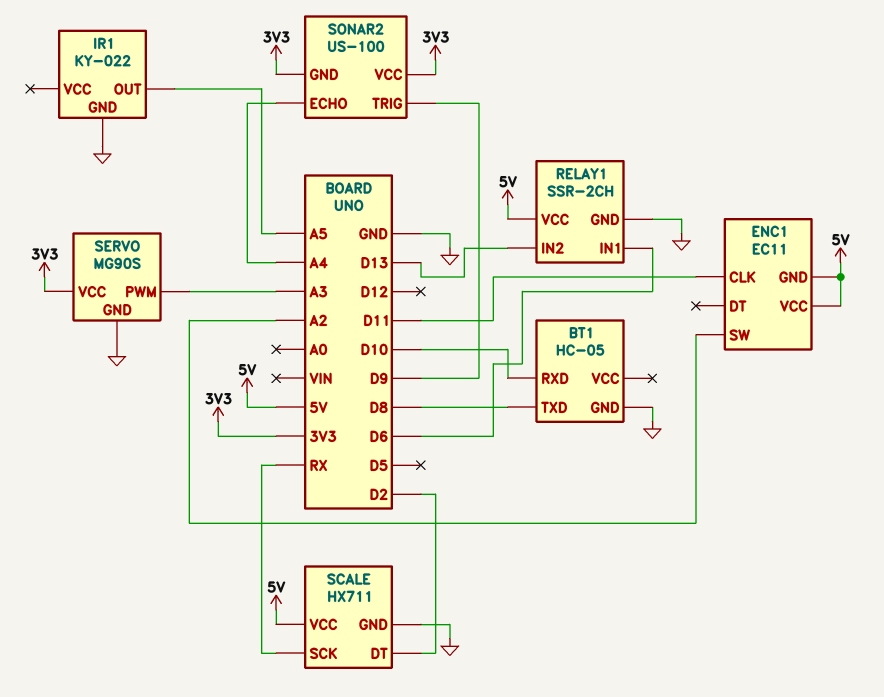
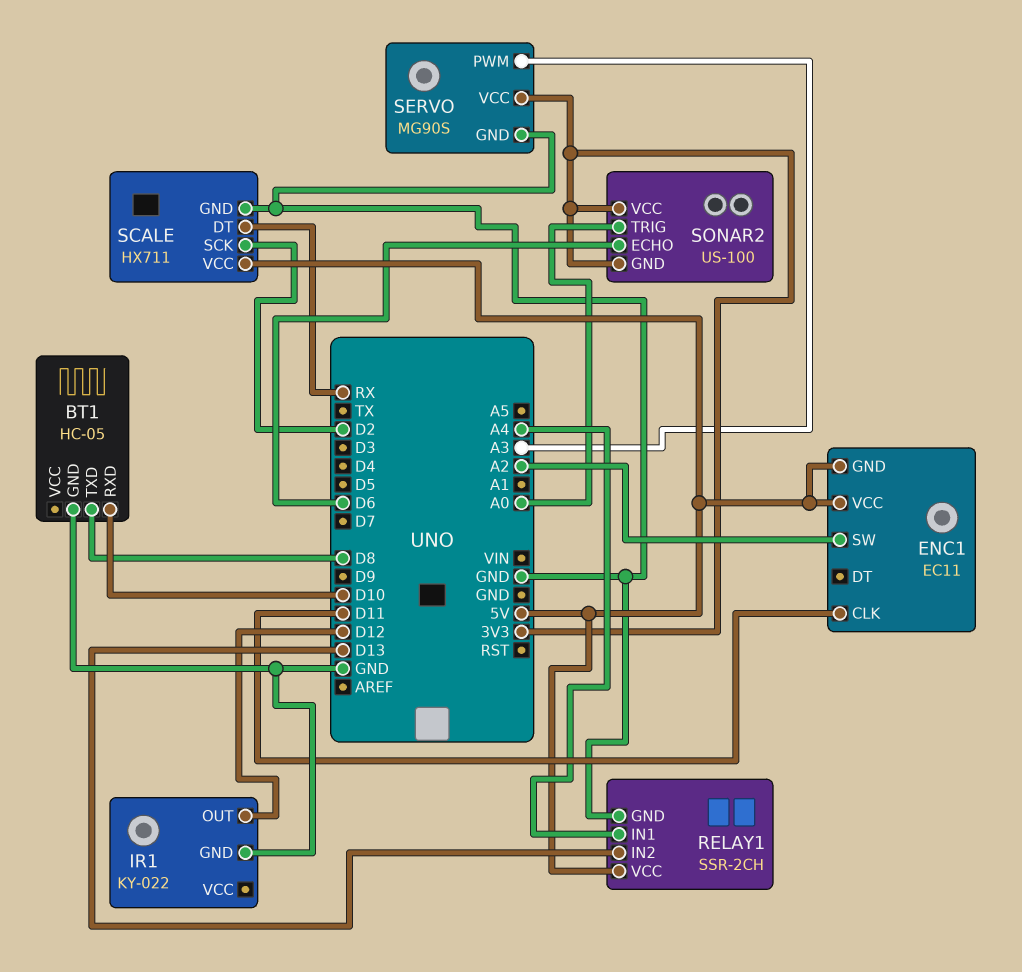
IR1 pin OUT: A5 -> D12
RELAY1 pin IN1: D6 -> A4
SCALE pin DT: D2 -> RX
SCALE pin SCK: RX -> D2
SONAR2 pin ECHO: A4 -> D6
SONAR2 pin TRIG: D9 -> A0

